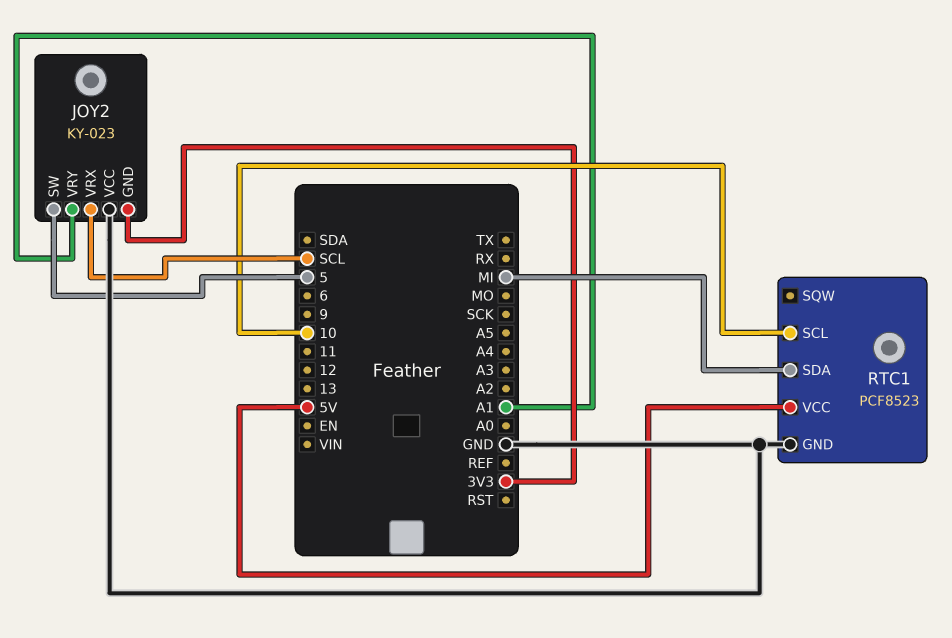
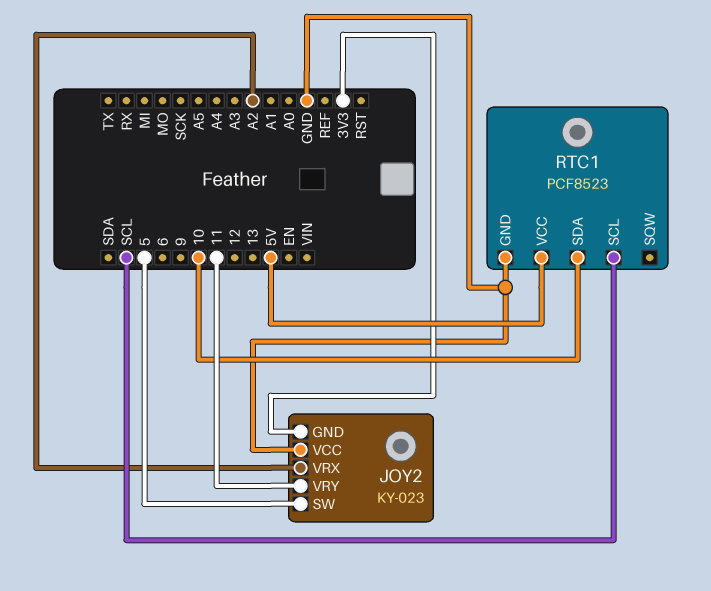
JOY2 pin VRX: SCL -> A2
JOY2 pin VRY: A1 -> 11
RTC1 pin SCL: 10 -> SCL
RTC1 pin SDA: MI -> 10

